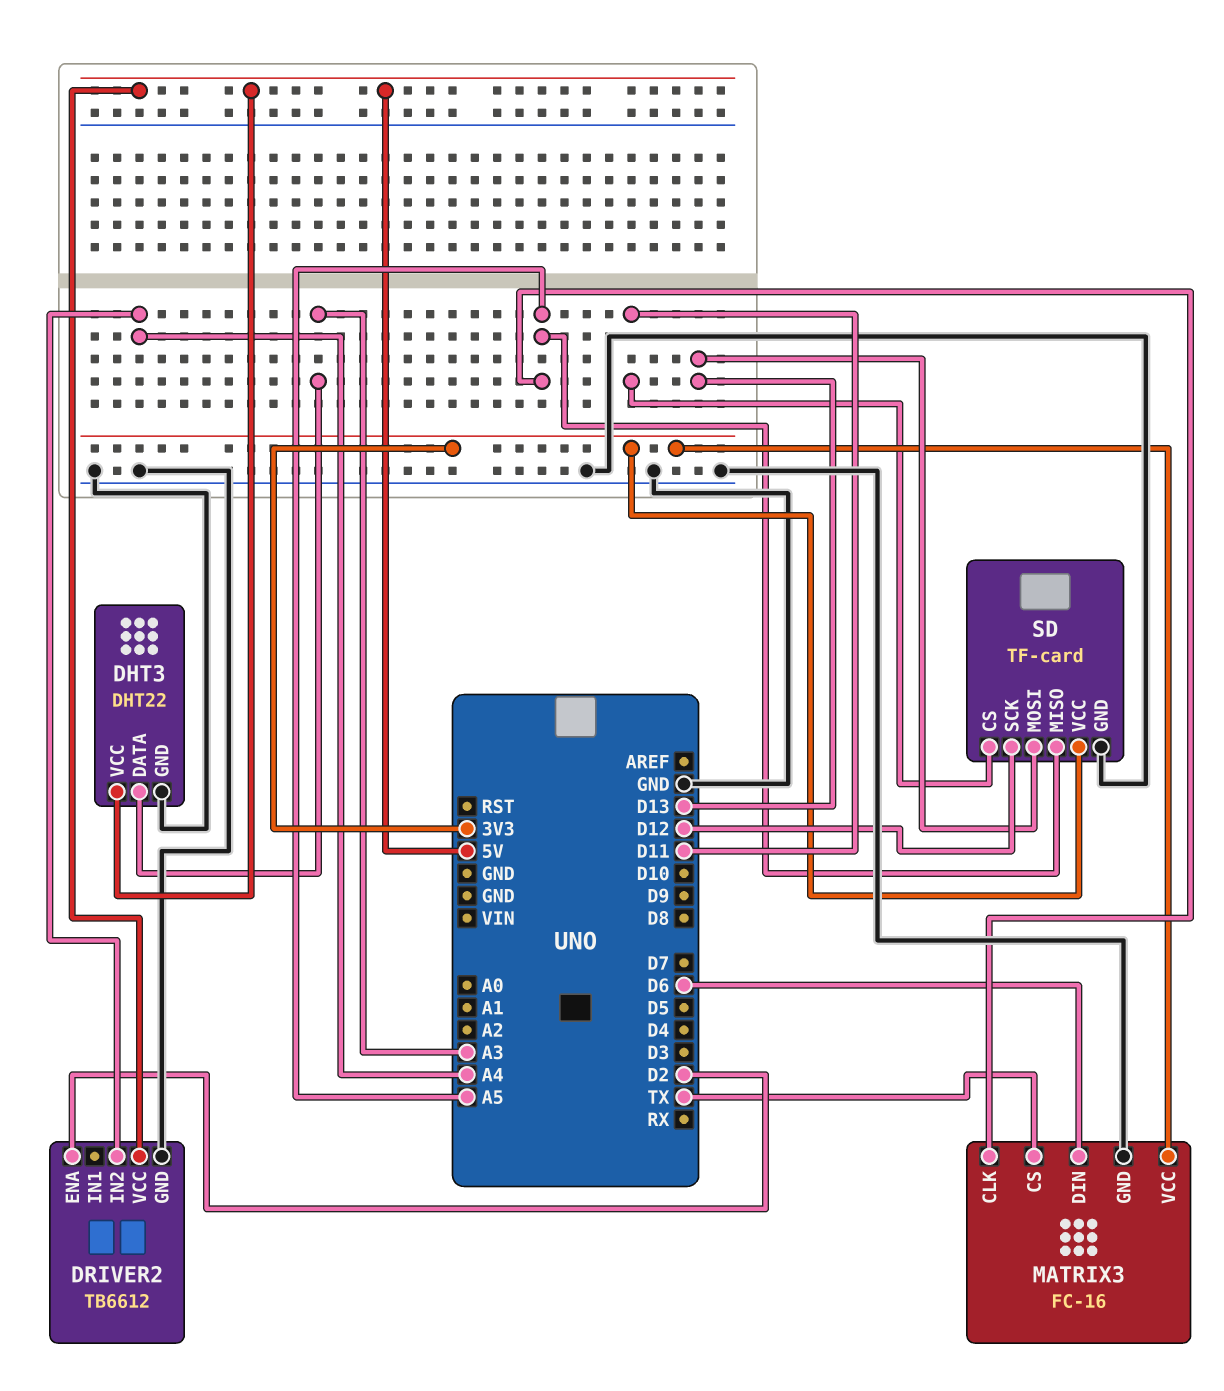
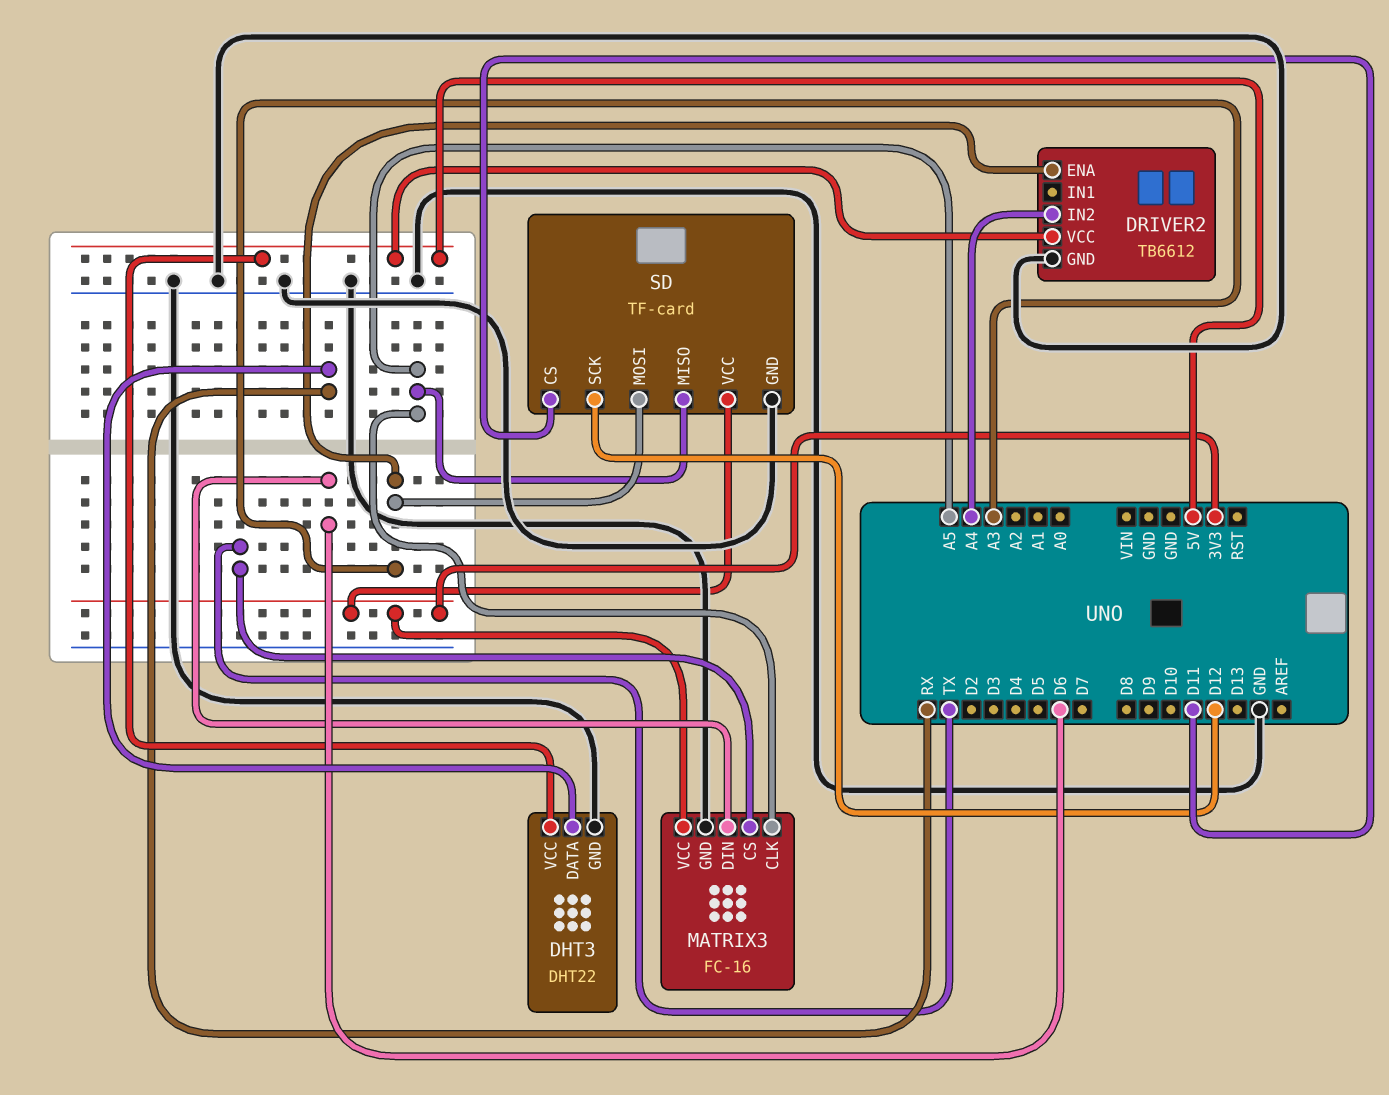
DHT3 pin DATA: A3 -> RX
DRIVER2 pin ENA: D2 -> A3
SD pin MOSI: D13 -> A3

